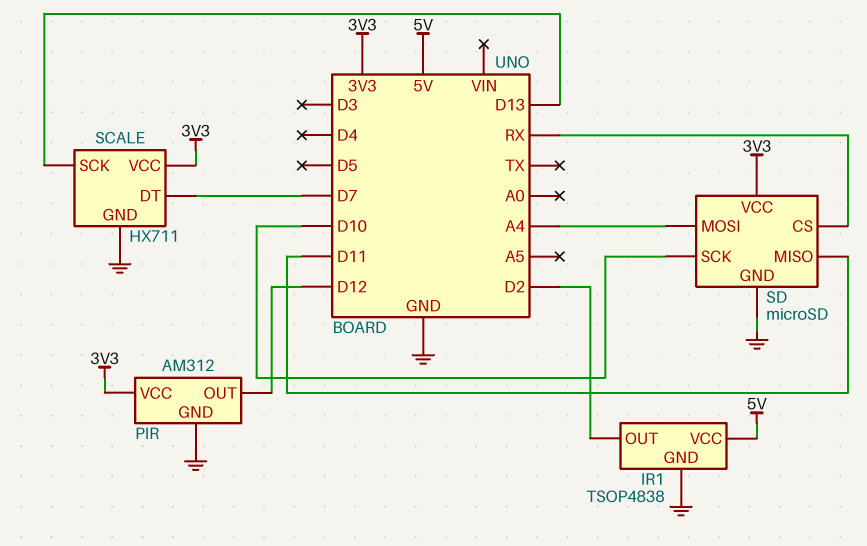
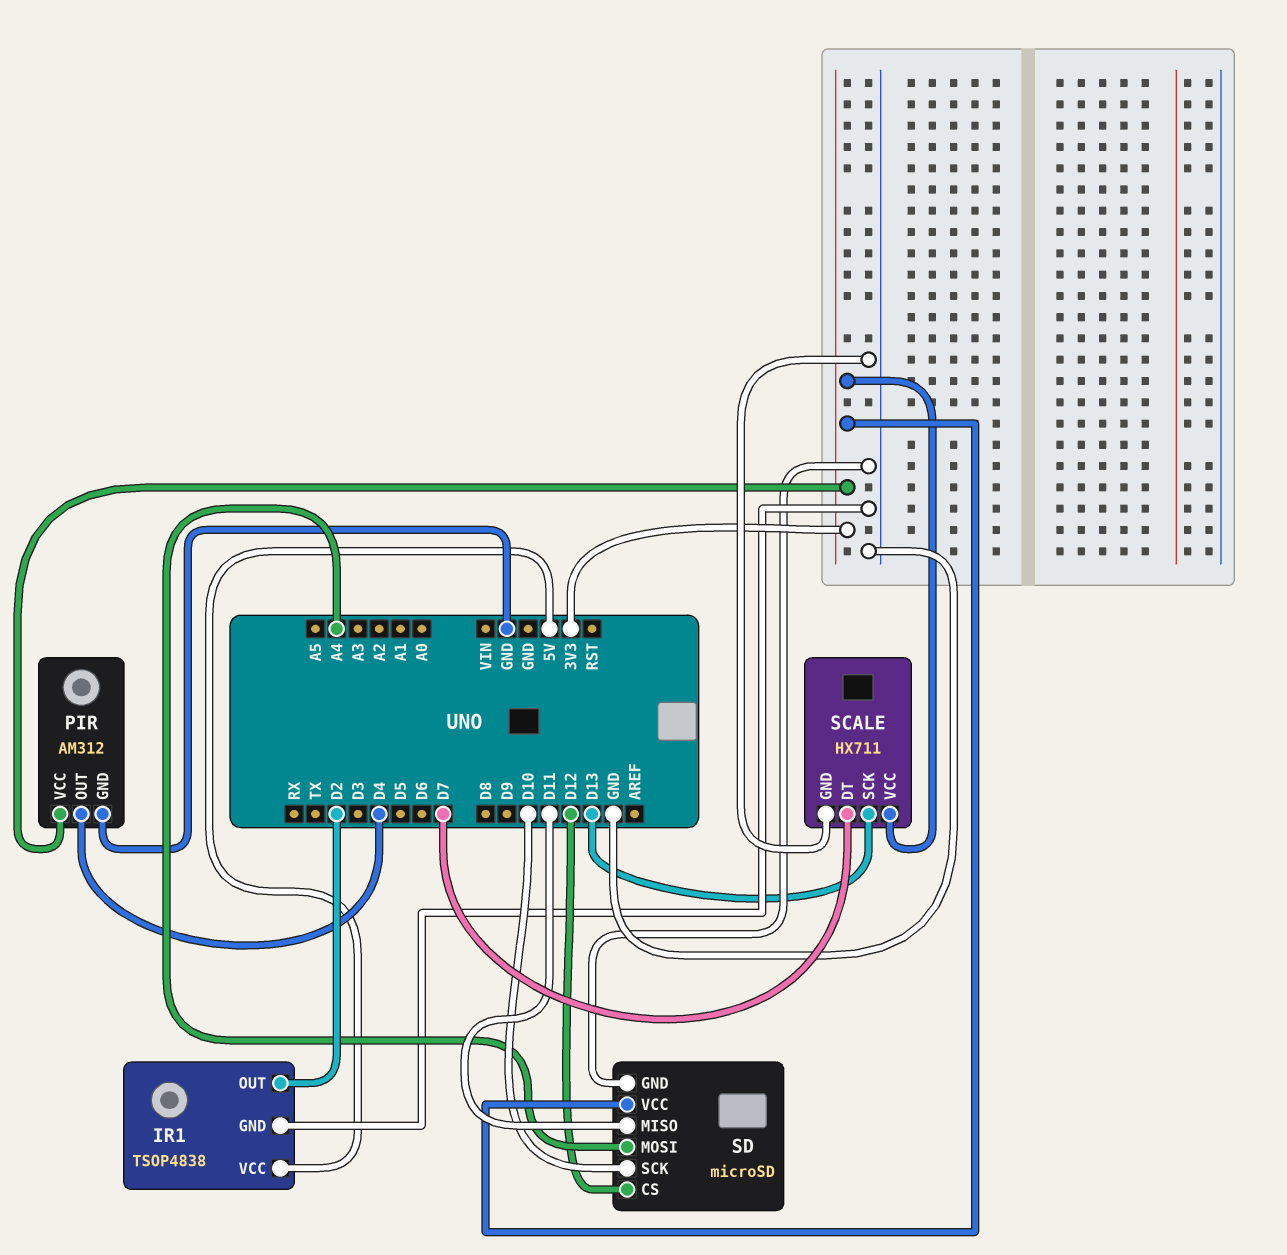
PIR pin OUT: D12 -> D4
SD pin CS: RX -> D12

